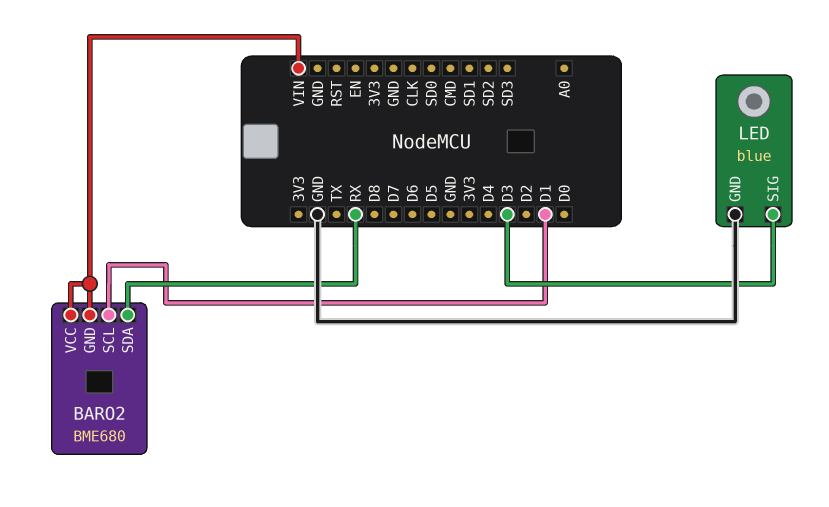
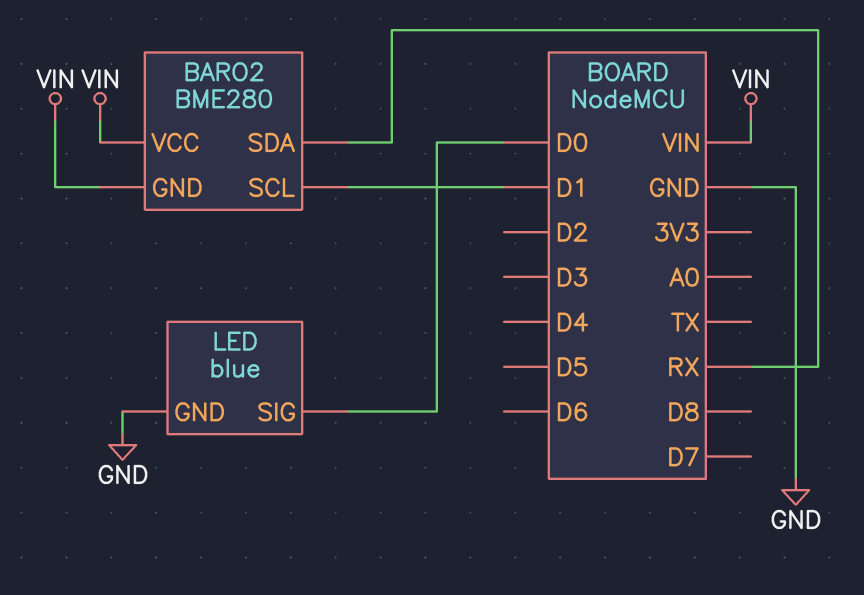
BARO2: BME680 -> BME280
LED pin SIG: D3 -> D0

